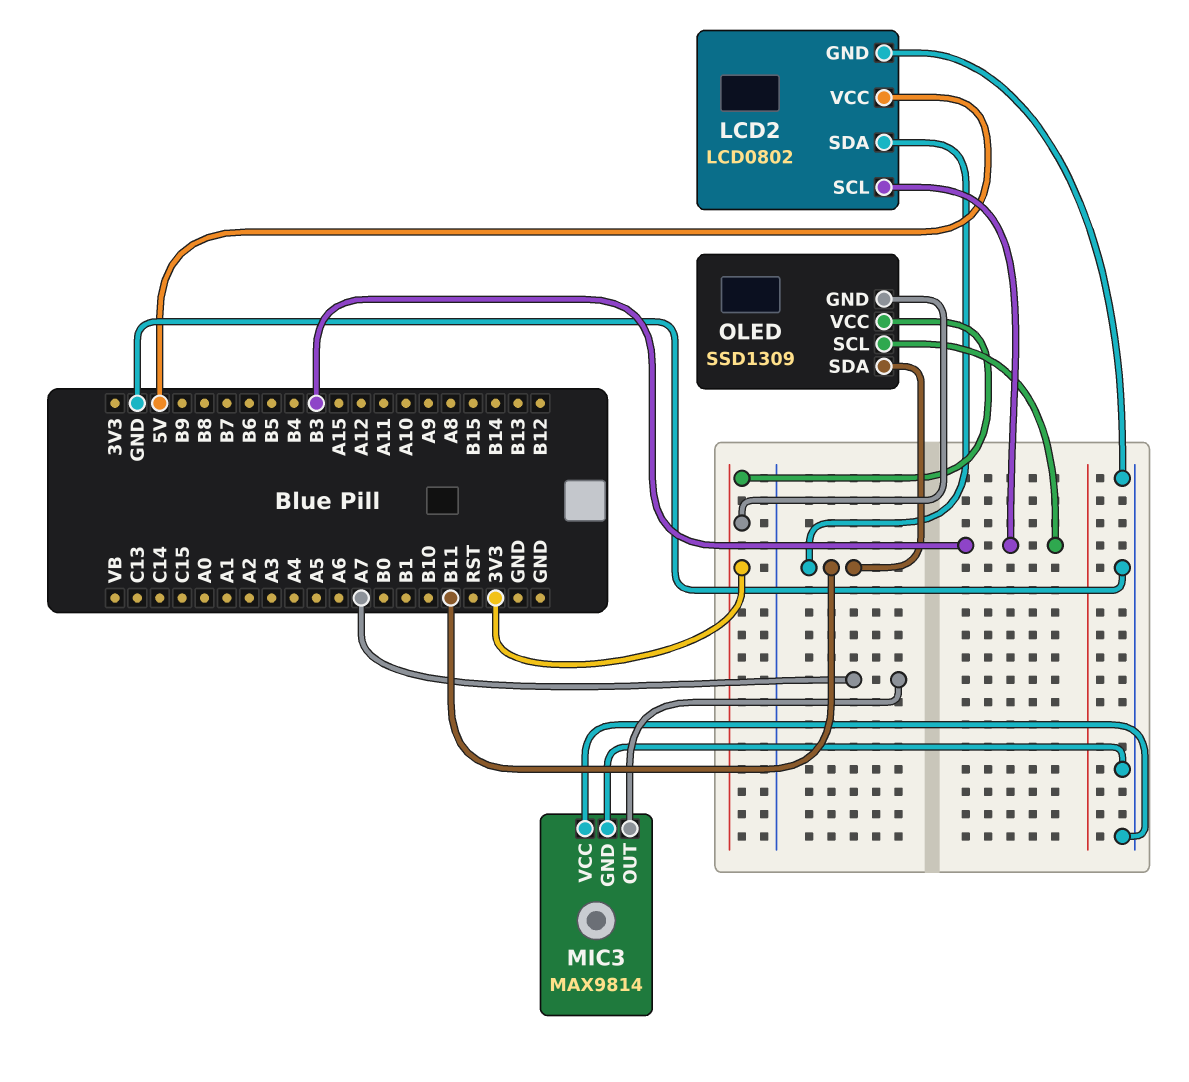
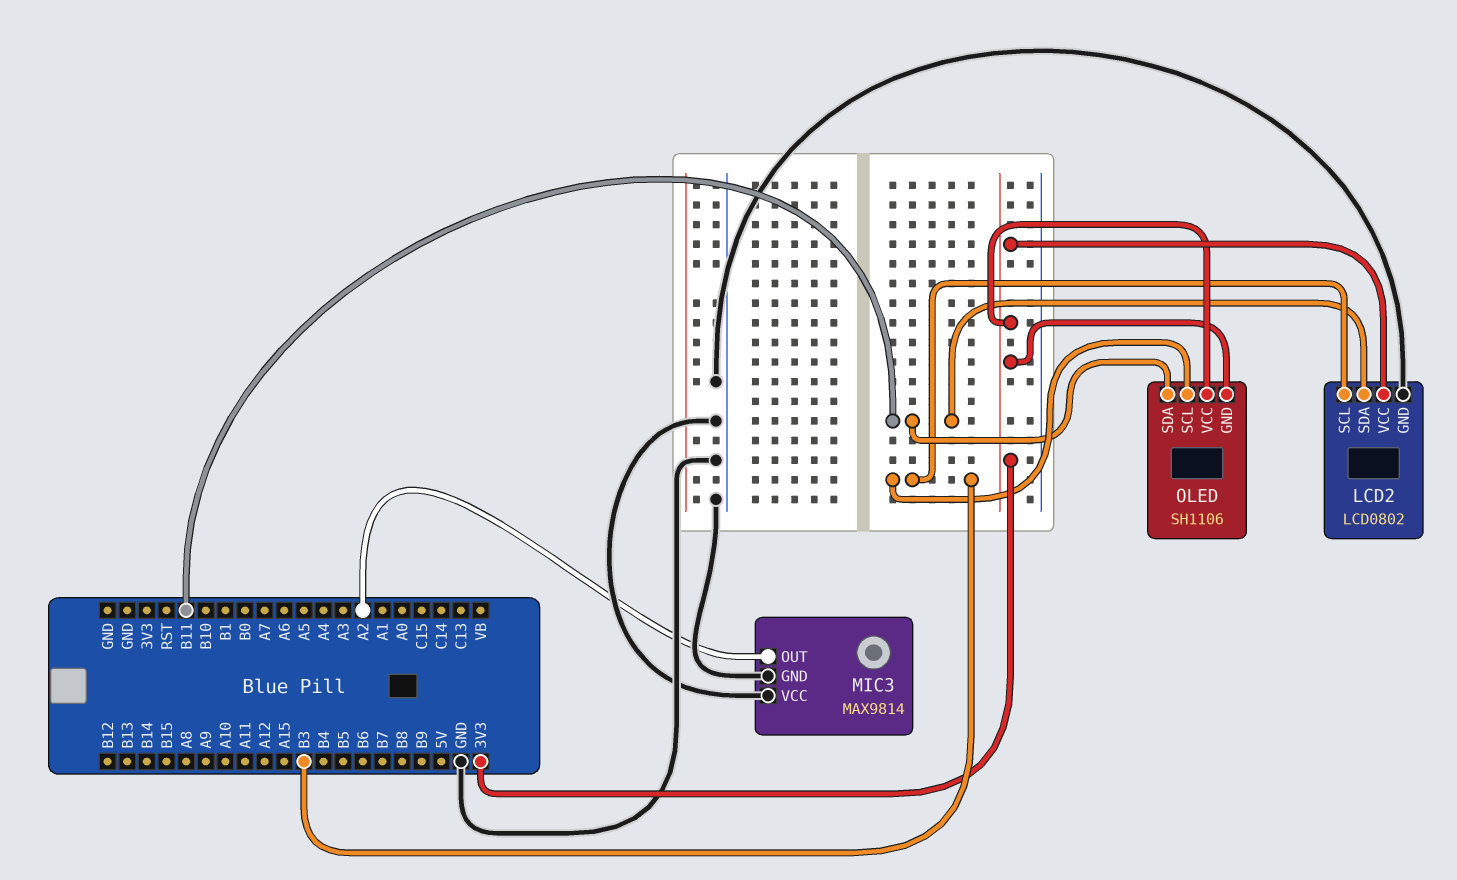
LCD2 pin VCC: 5V -> 3V3
MIC3 pin OUT: A7 -> A2
OLED: SSD1309 -> SH1106

